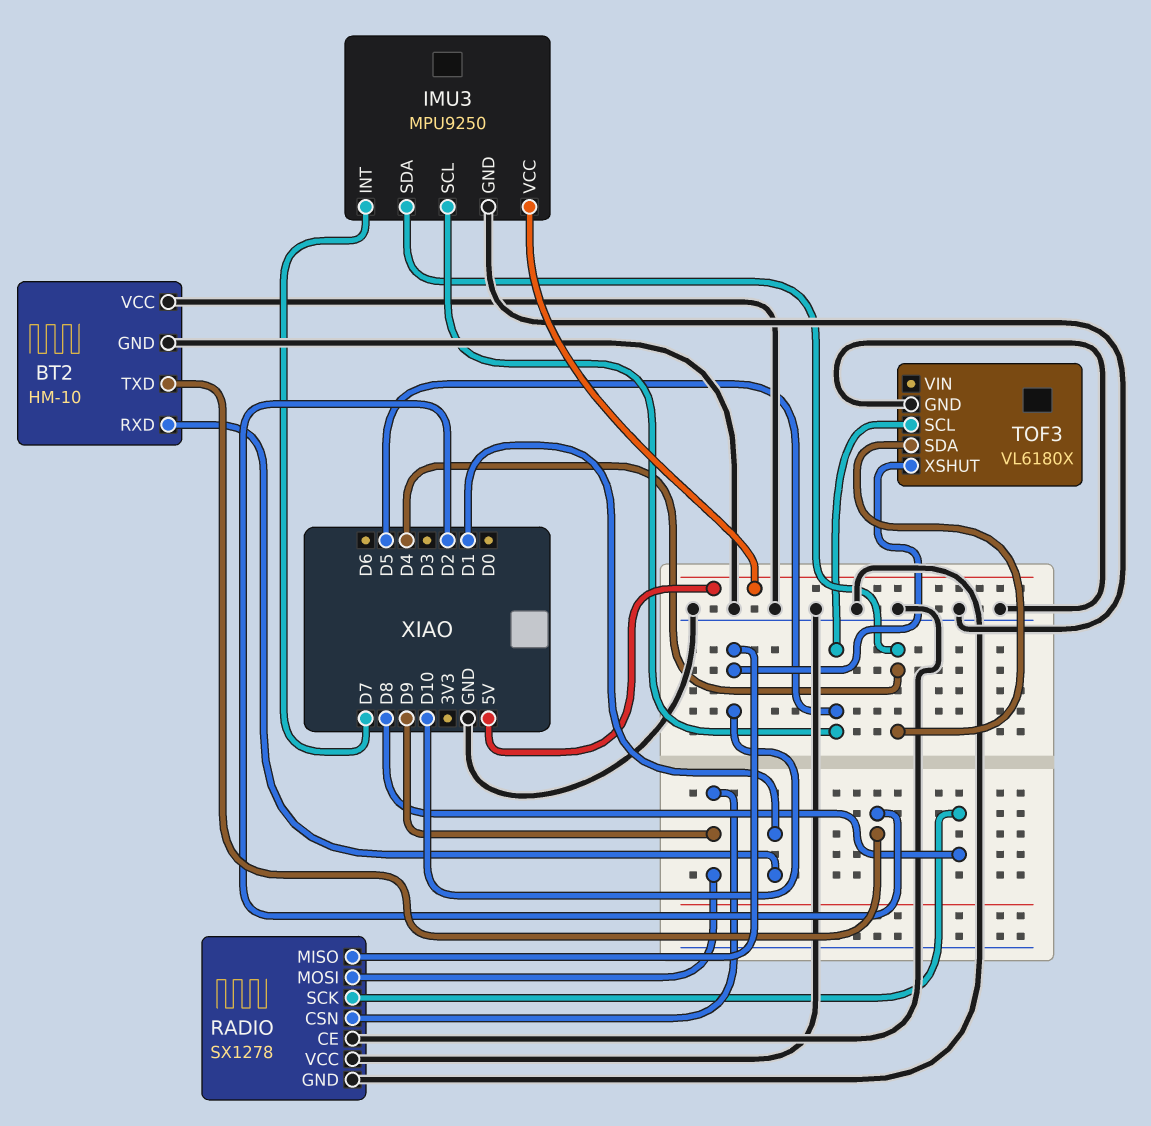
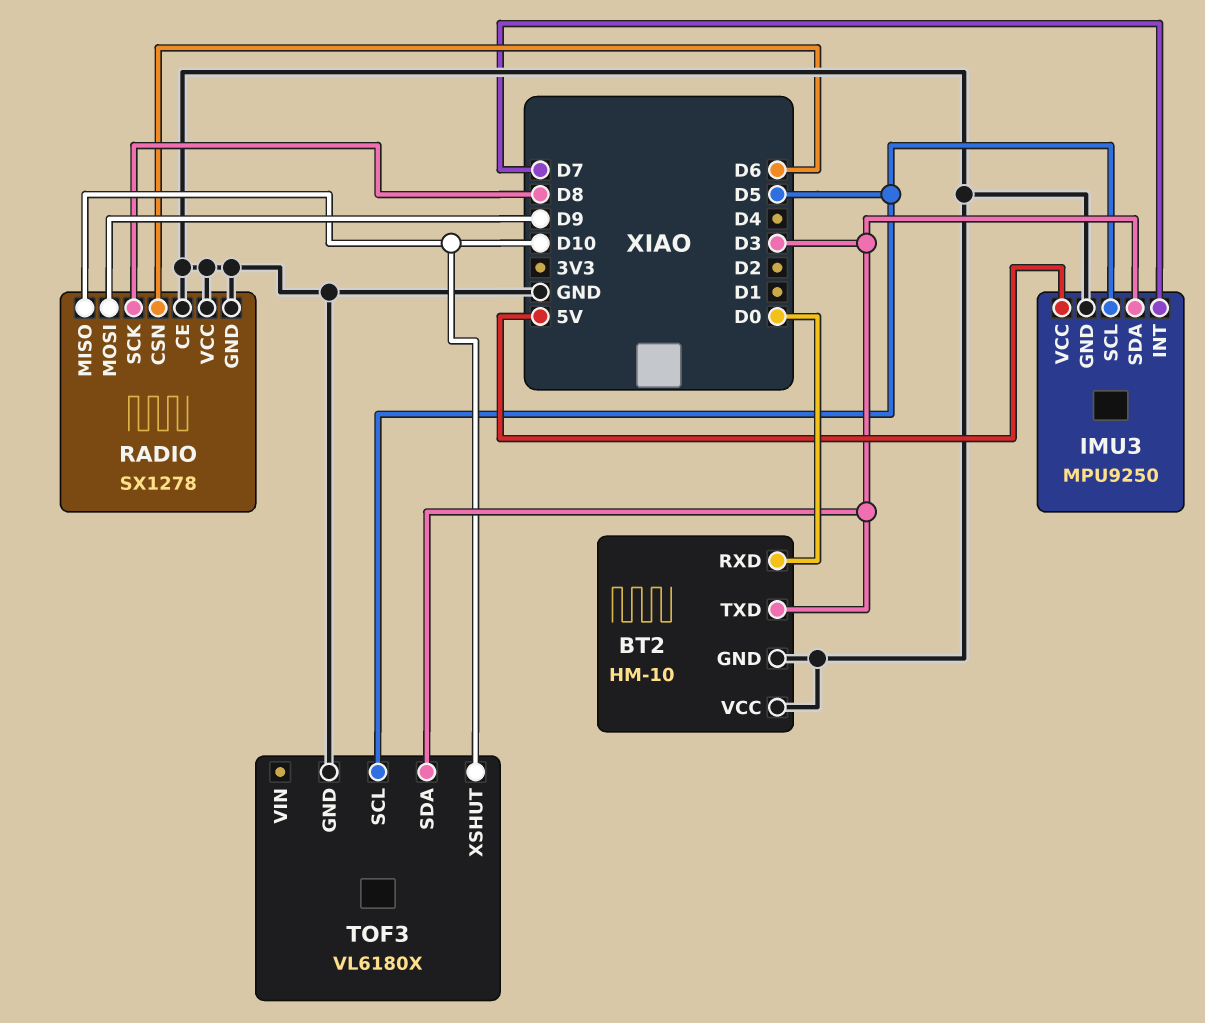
BT2 pin RXD: D1 -> D0
BT2 pin TXD: D2 -> D3
IMU3 pin SDA: D4 -> D3
RADIO pin CSN: D9 -> D6
TOF3 pin SDA: D4 -> D3

